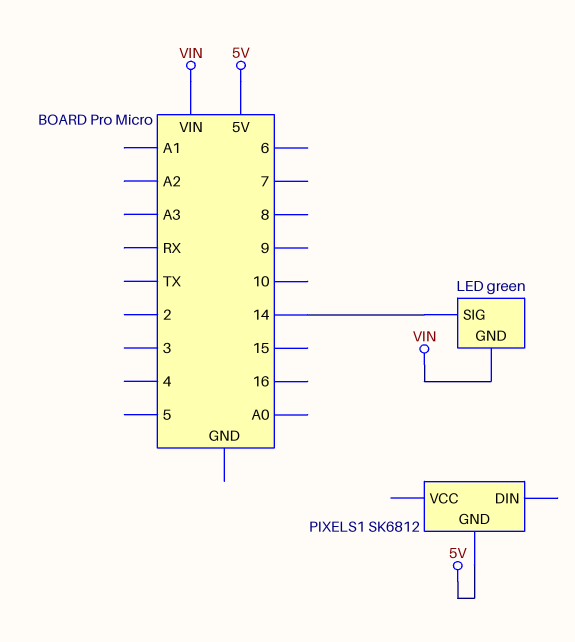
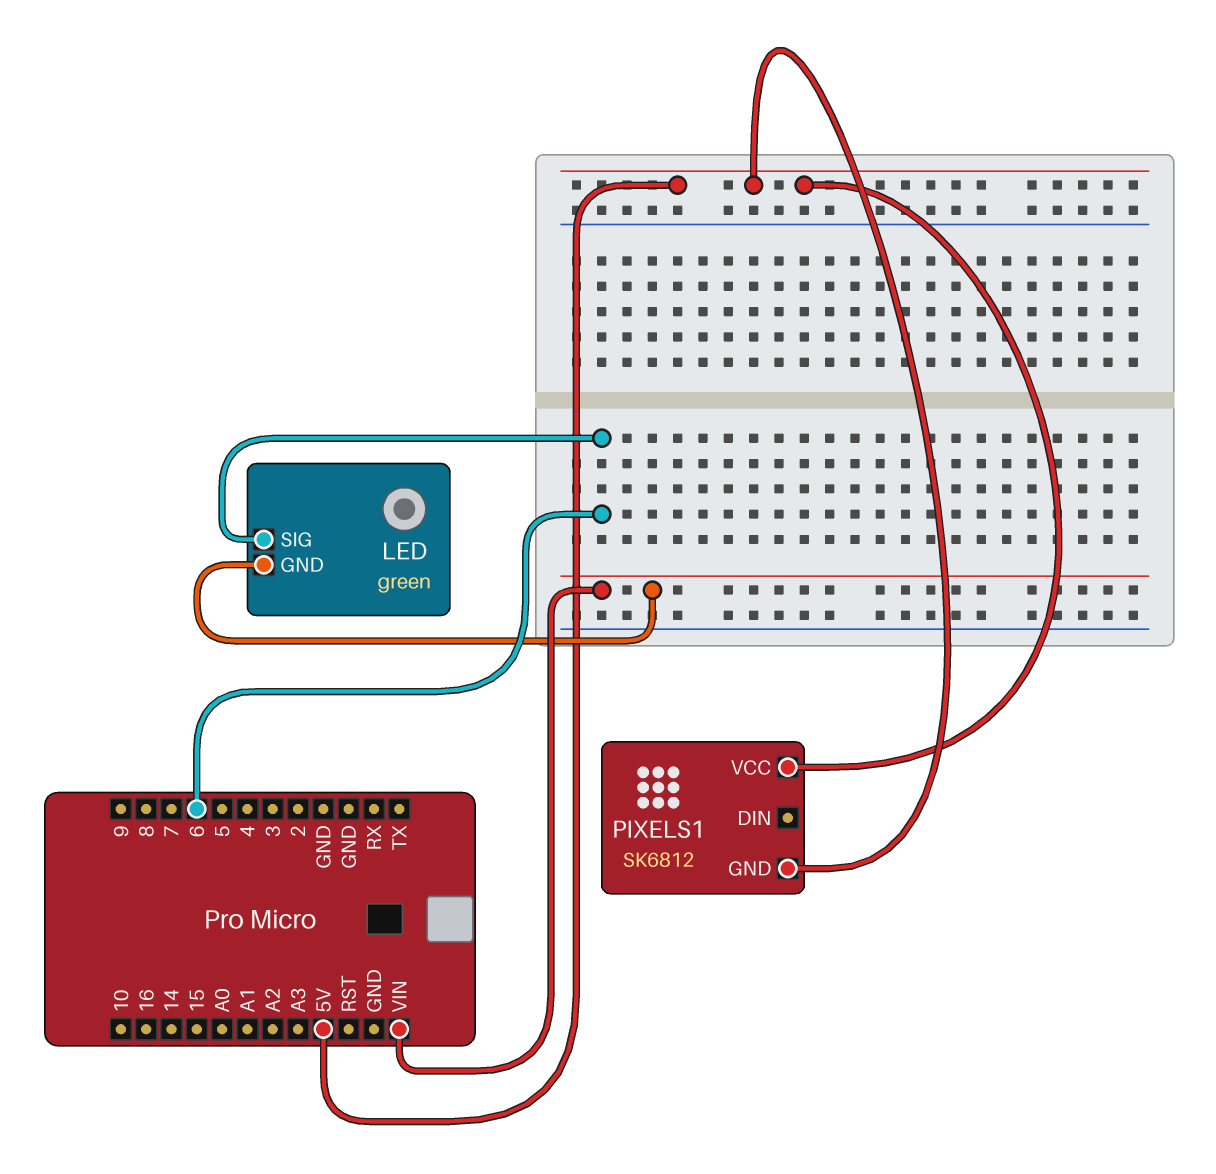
LED pin SIG: 14 -> 6
PIXELS1 pin VCC: none -> 5V

